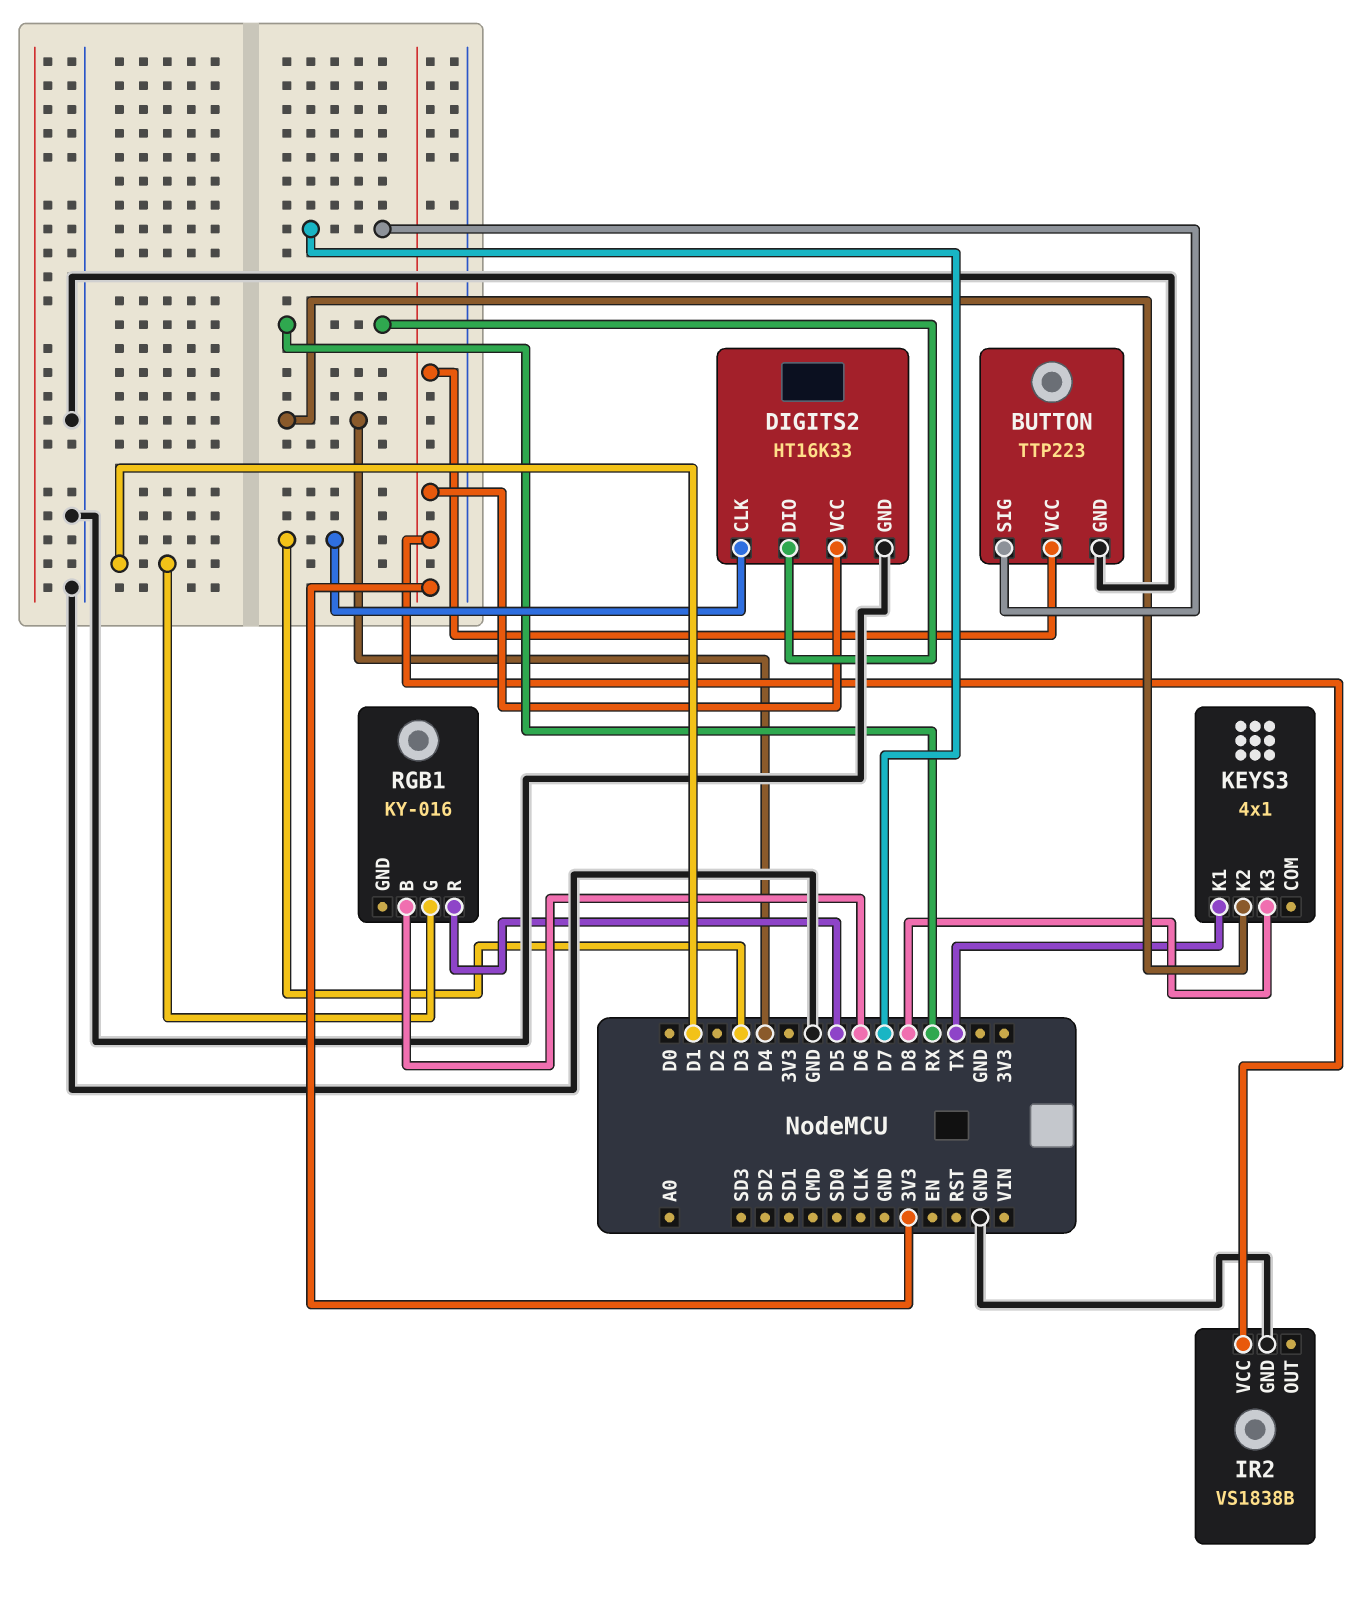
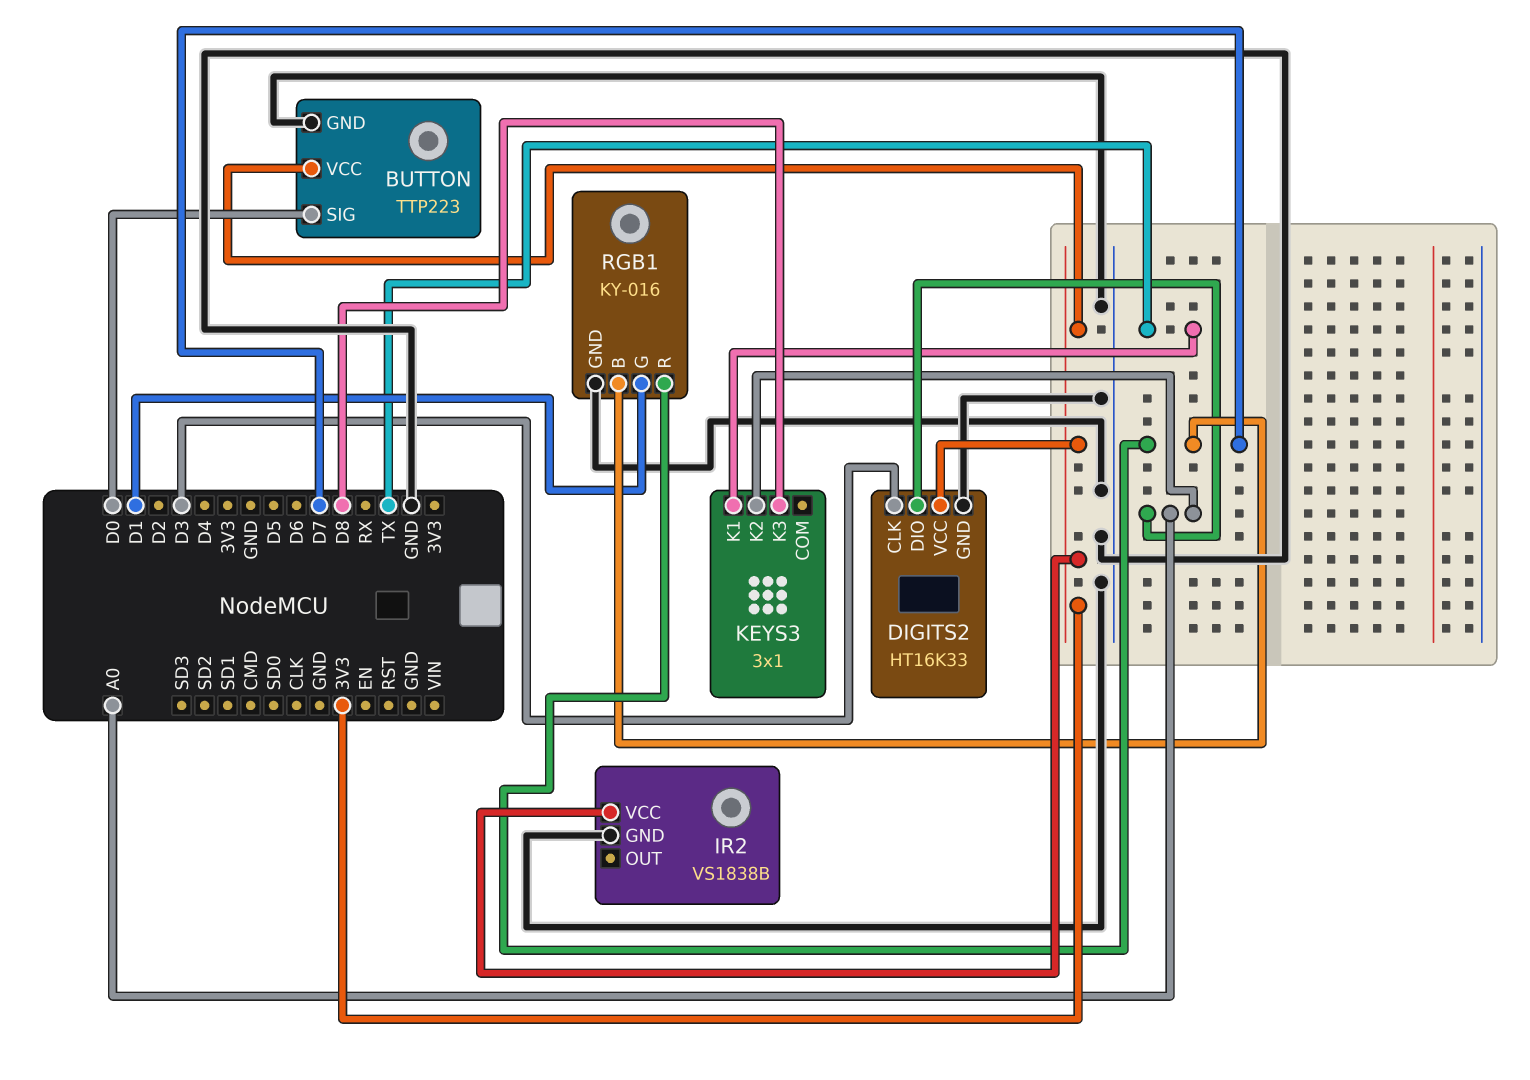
BUTTON pin SIG: D7 -> D0
DIGITS2 pin DIO: RX -> A0
KEYS3: 4x1 -> 3x1
KEYS3 pin K2: D4 -> A0
RGB1 pin B: D6 -> D7
RGB1 pin GND: none -> GND
RGB1 pin R: D5 -> D7

